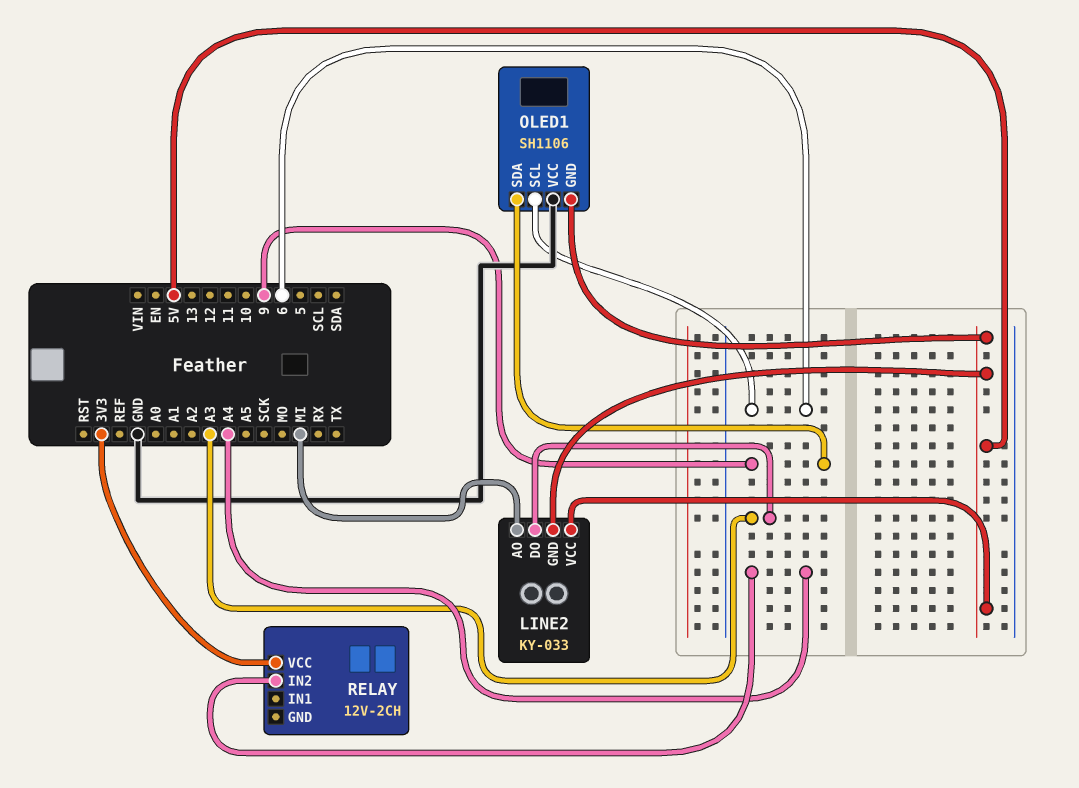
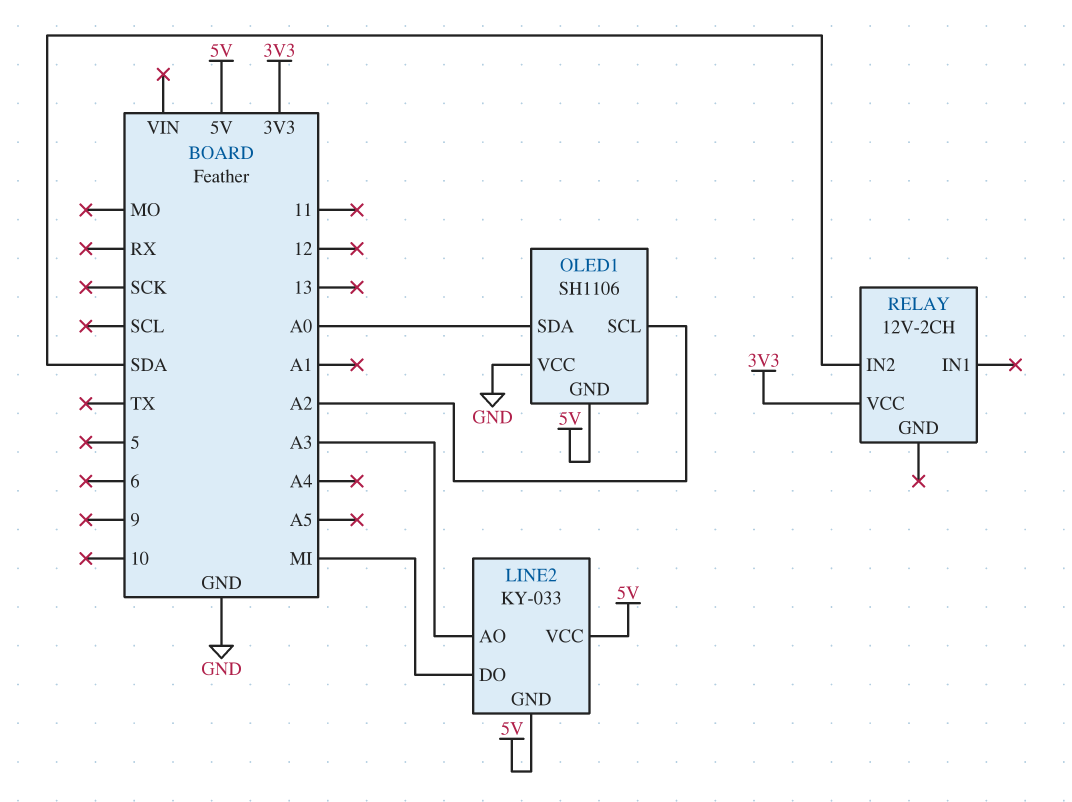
LINE2 pin AO: MI -> A3
LINE2 pin DO: A3 -> MI
OLED1 pin SCL: 6 -> A2
OLED1 pin SDA: 9 -> A0
RELAY pin IN2: A4 -> SDA

